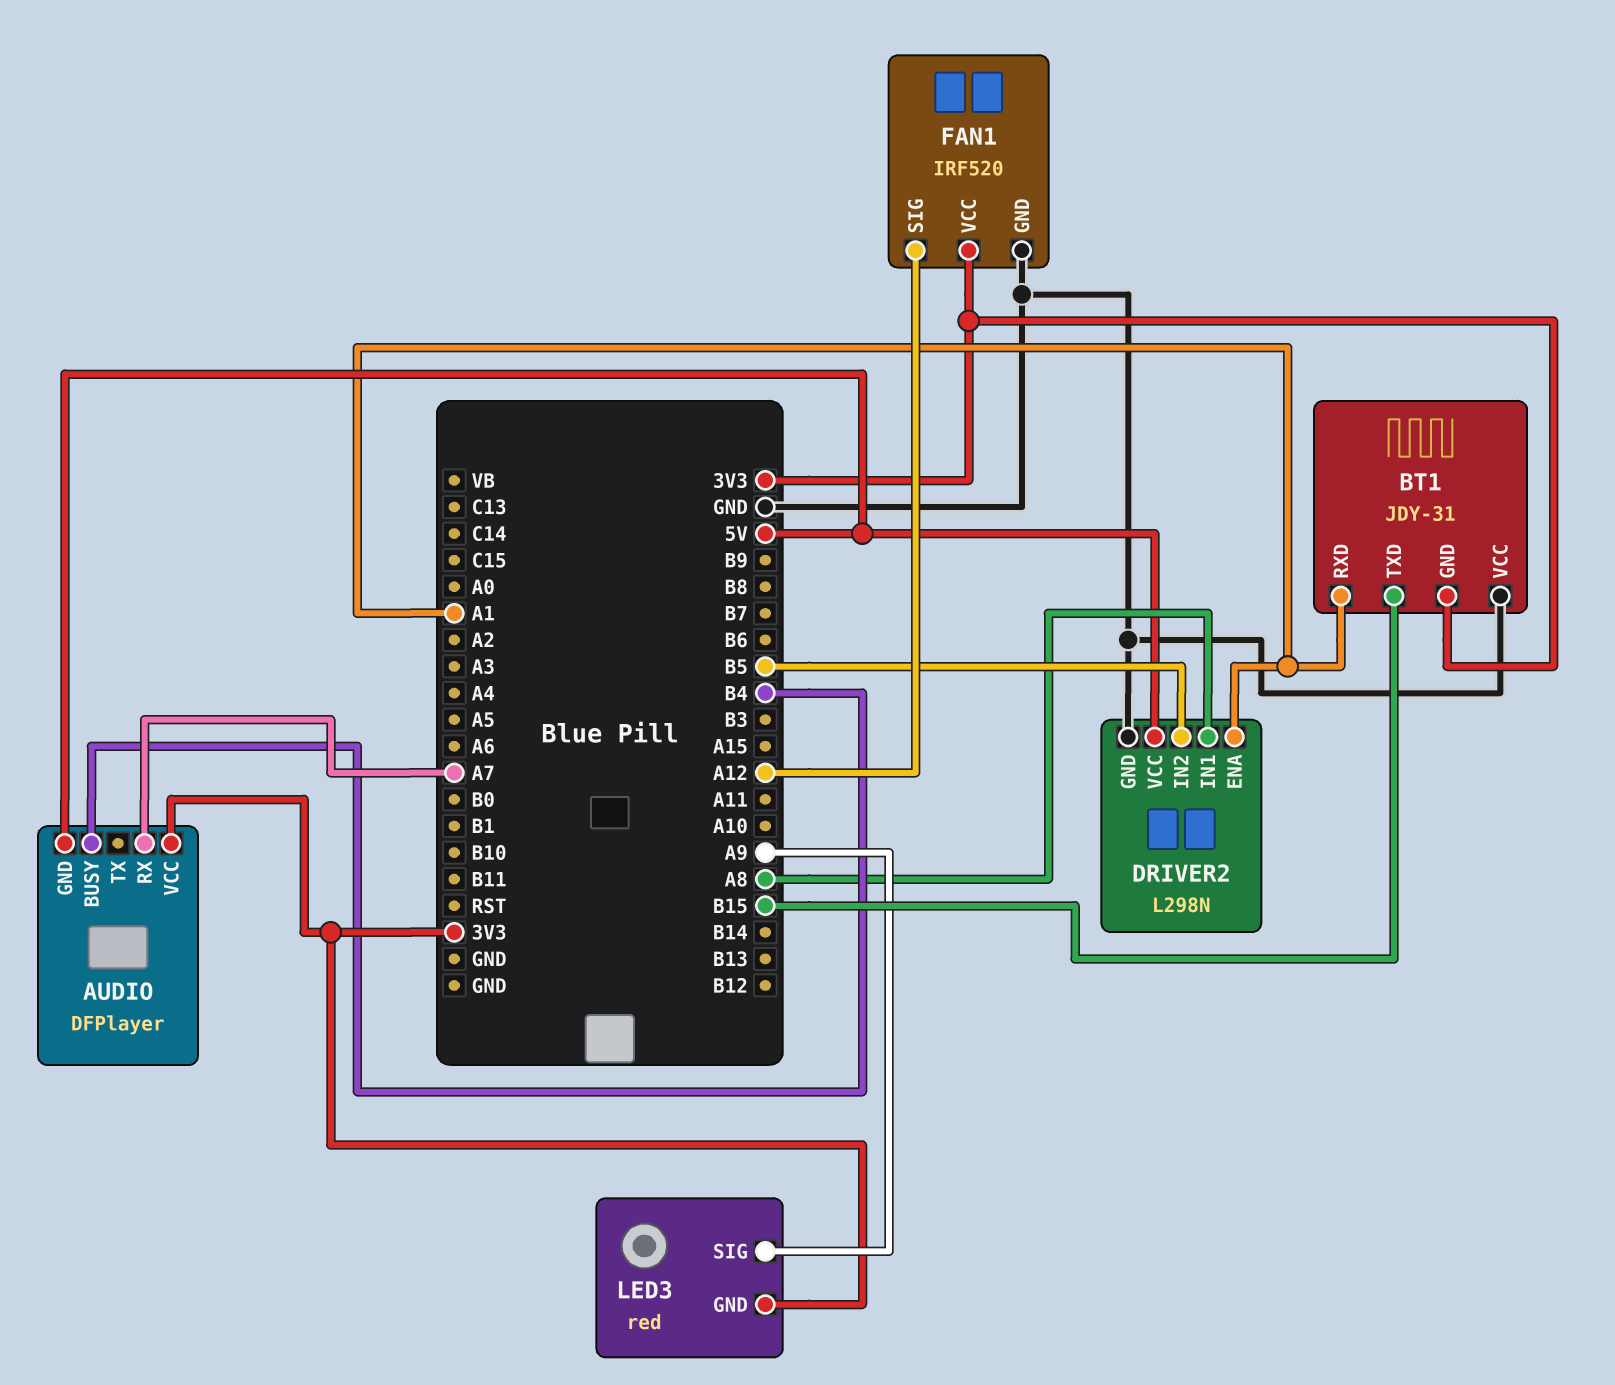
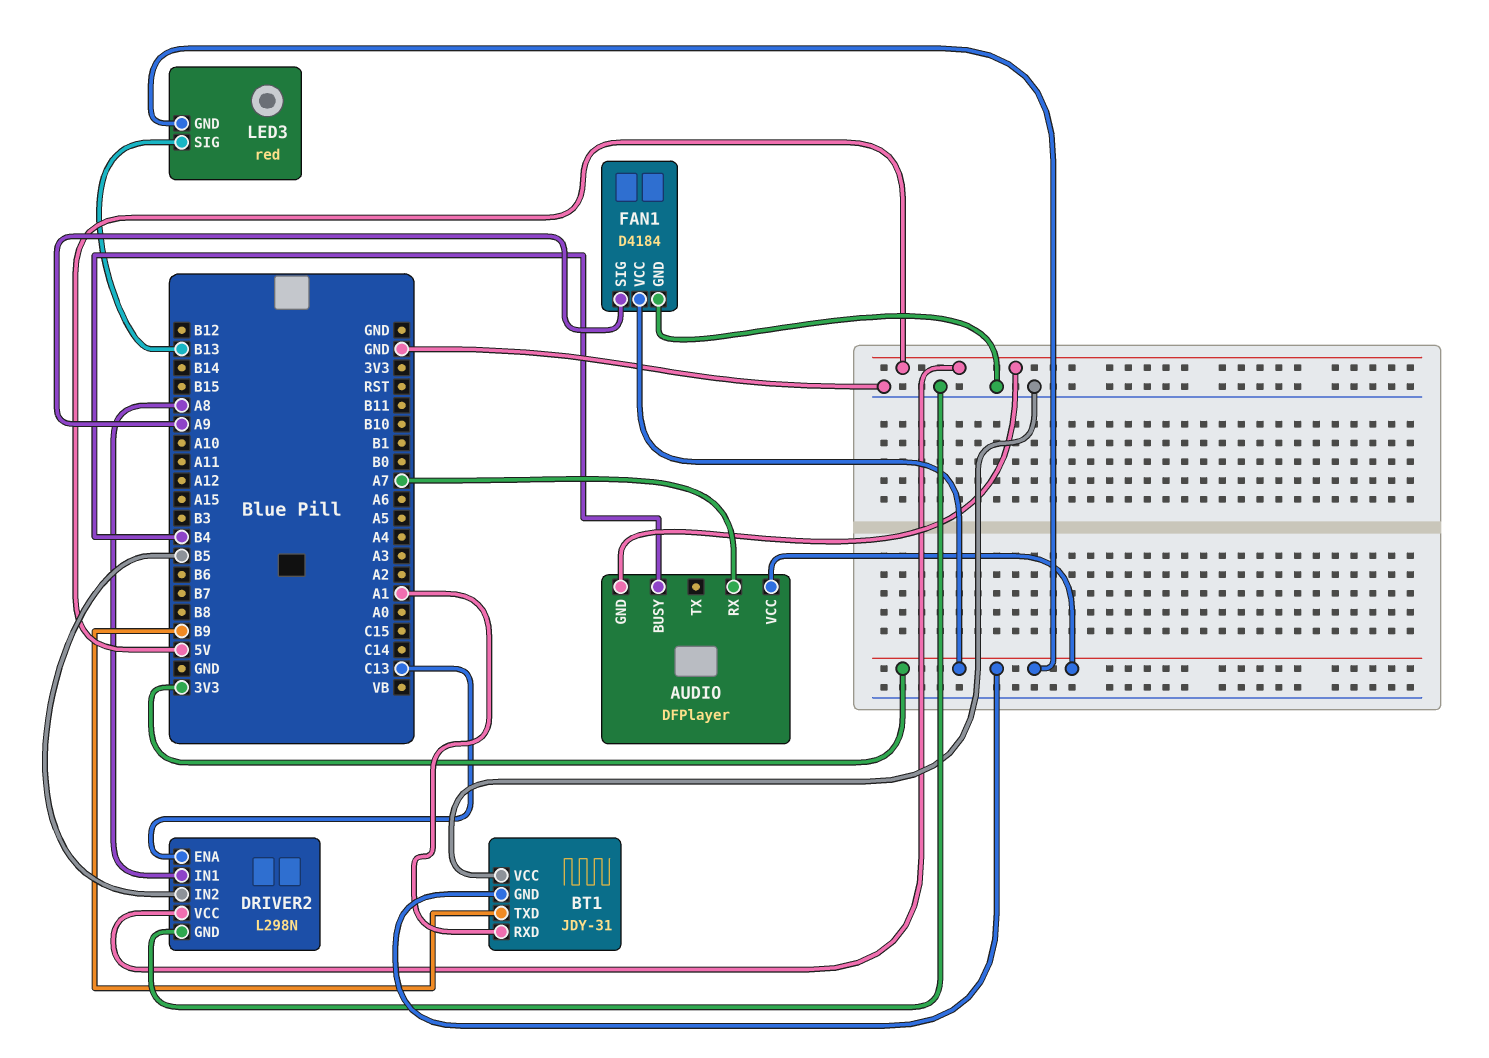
BT1 pin TXD: B15 -> B9
DRIVER2 pin ENA: A1 -> C13
FAN1: IRF520 -> D4184
FAN1 pin SIG: A12 -> A9
LED3 pin SIG: A9 -> B13

